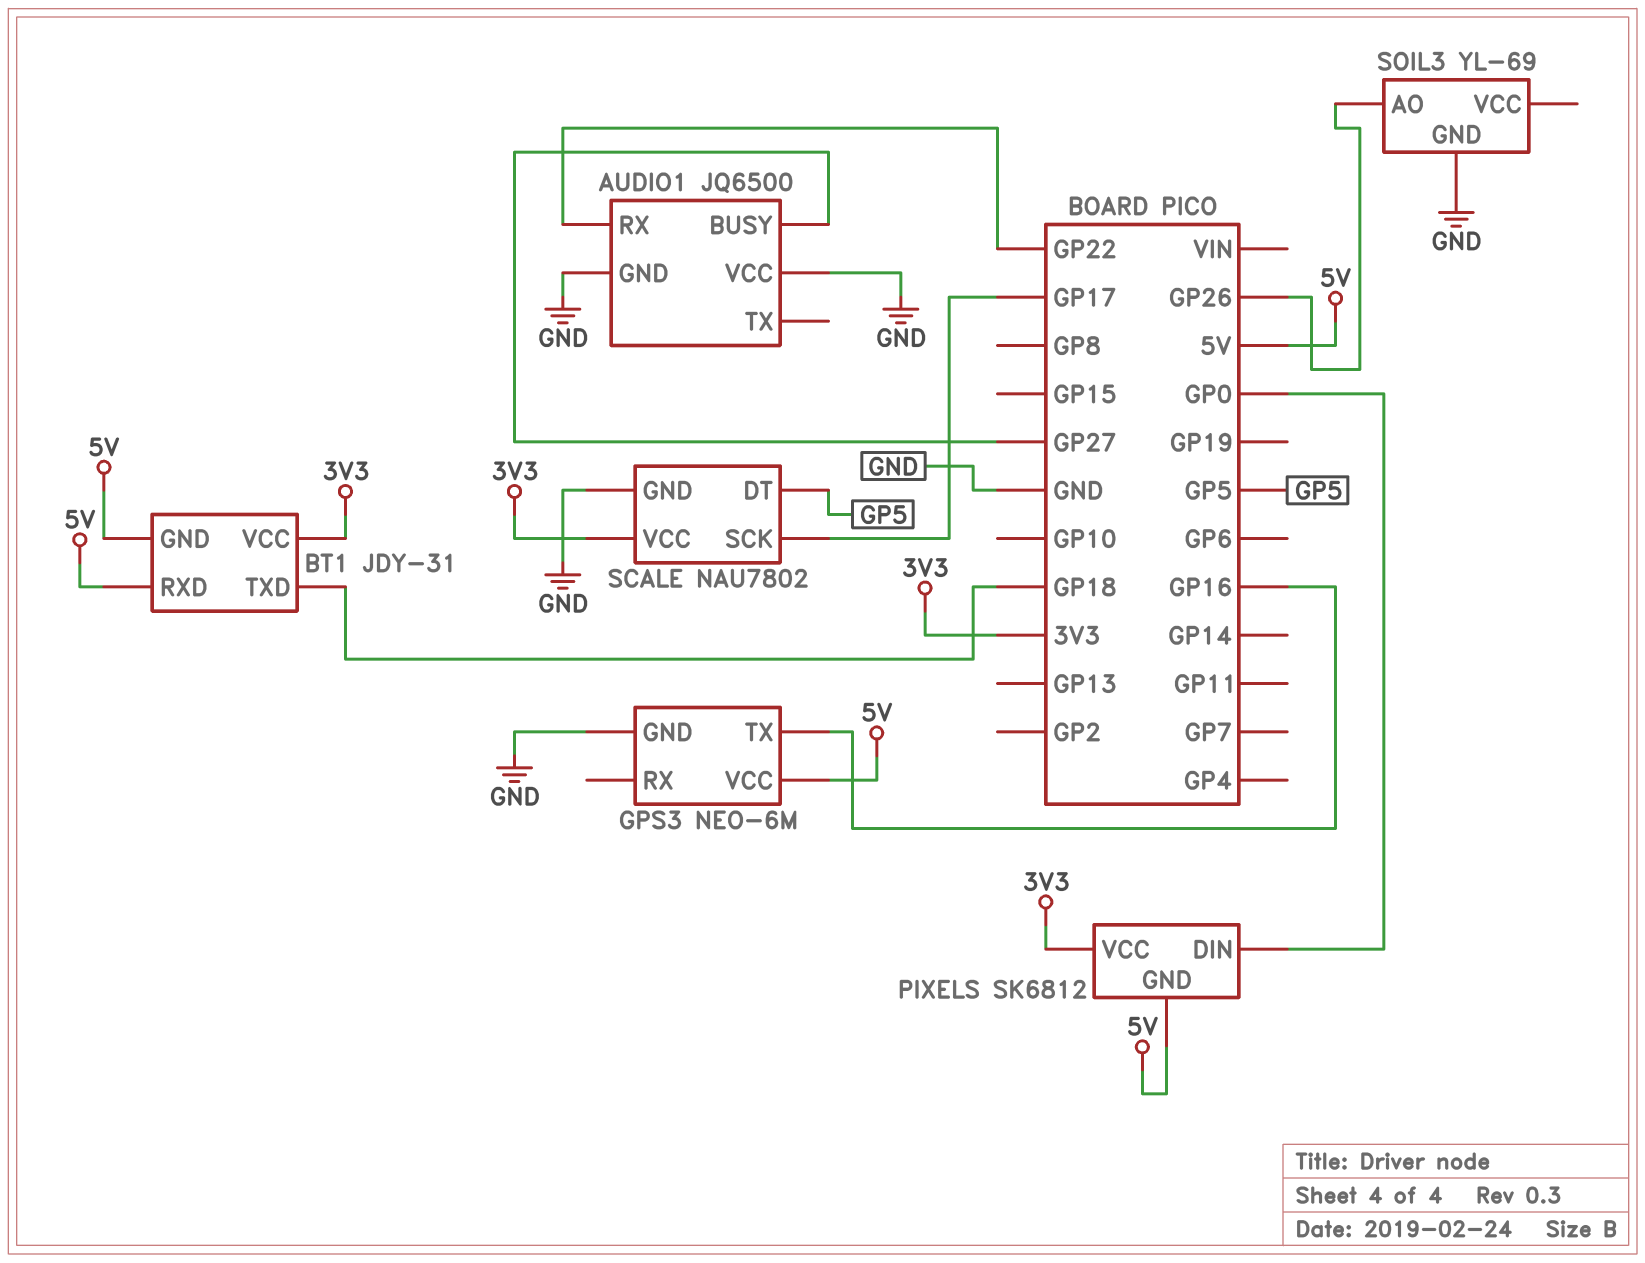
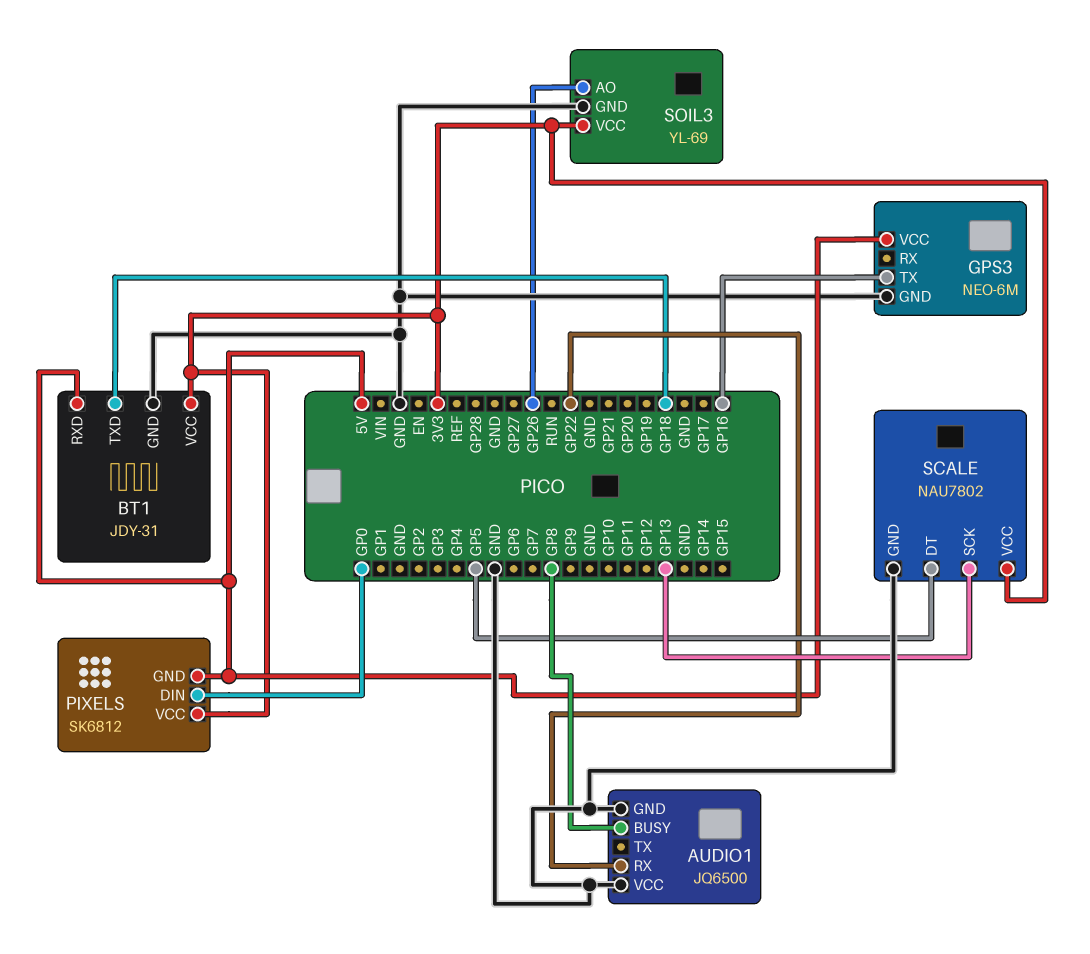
AUDIO1 pin BUSY: GP27 -> GP8
BT1 pin GND: 5V -> GND
SCALE pin SCK: GP17 -> GP13
SOIL3 pin VCC: none -> 3V3

